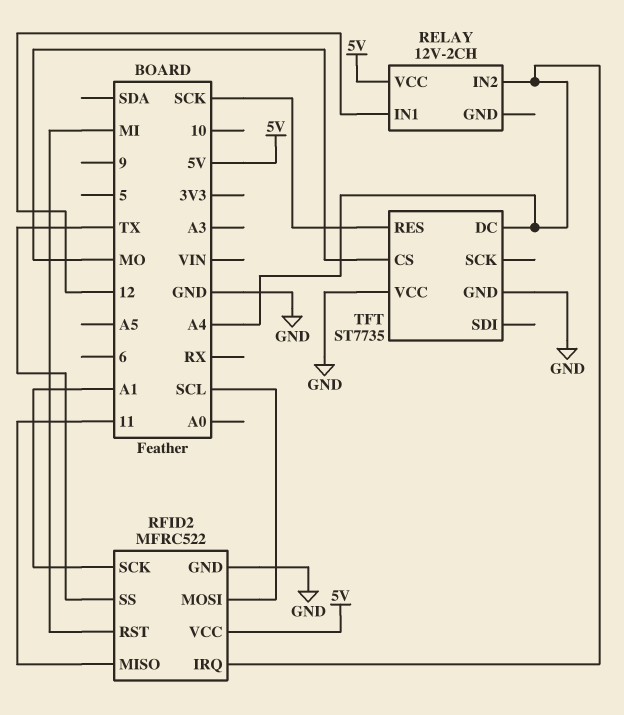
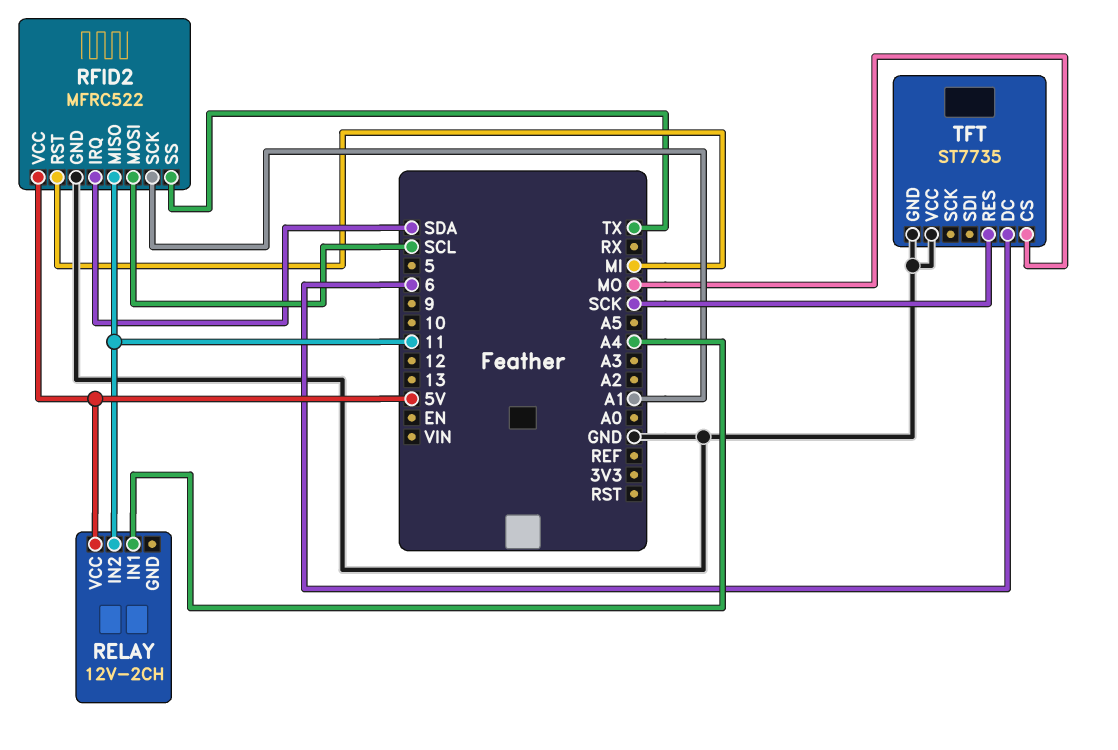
RELAY pin IN1: 12 -> A4
RELAY pin IN2: A4 -> 11
RFID2 pin IRQ: A4 -> SDA
TFT pin DC: A4 -> 6

